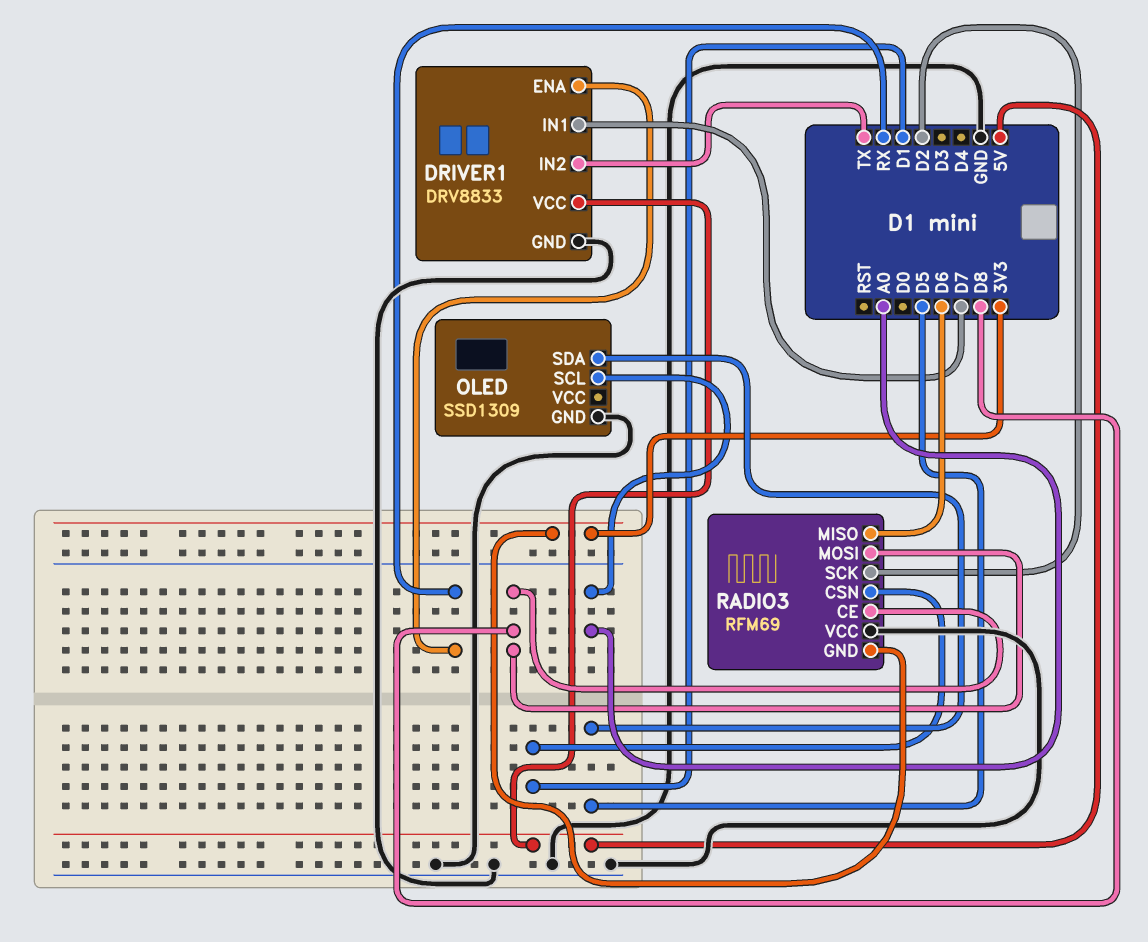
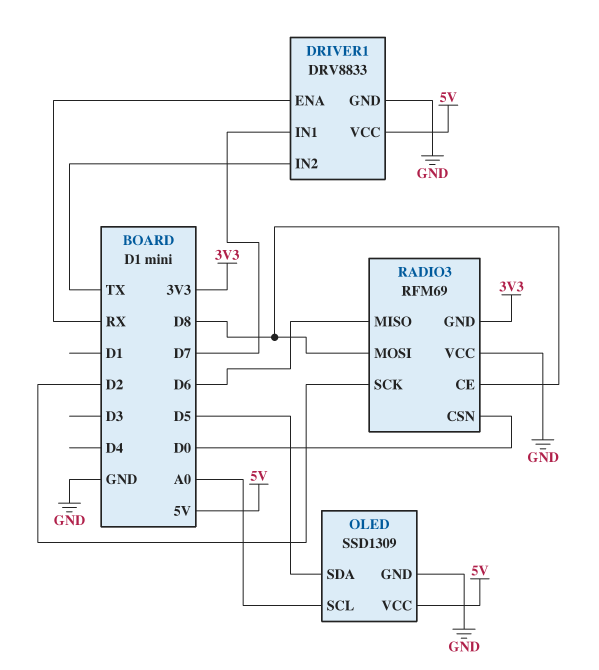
OLED pin VCC: none -> 5V
RADIO3 pin CSN: D1 -> D0

